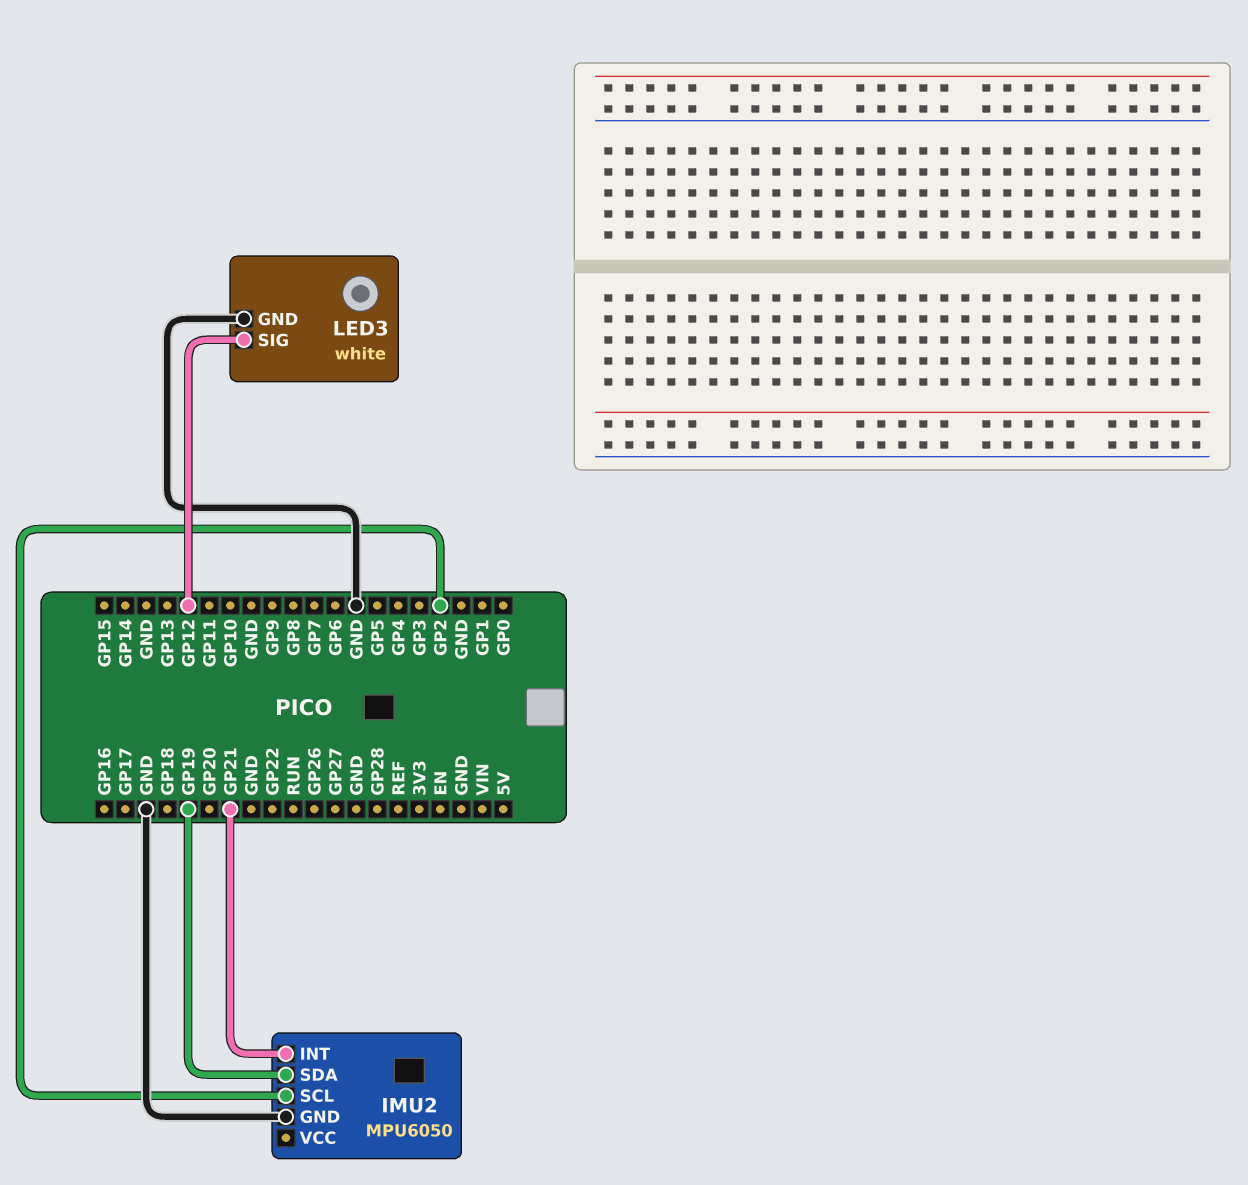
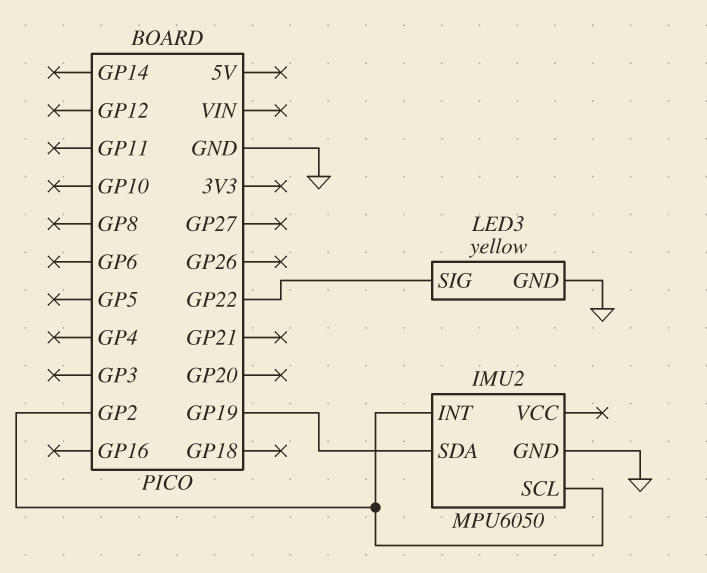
IMU2 pin INT: GP21 -> GP2
LED3: white -> yellow
LED3 pin SIG: GP12 -> GP22

